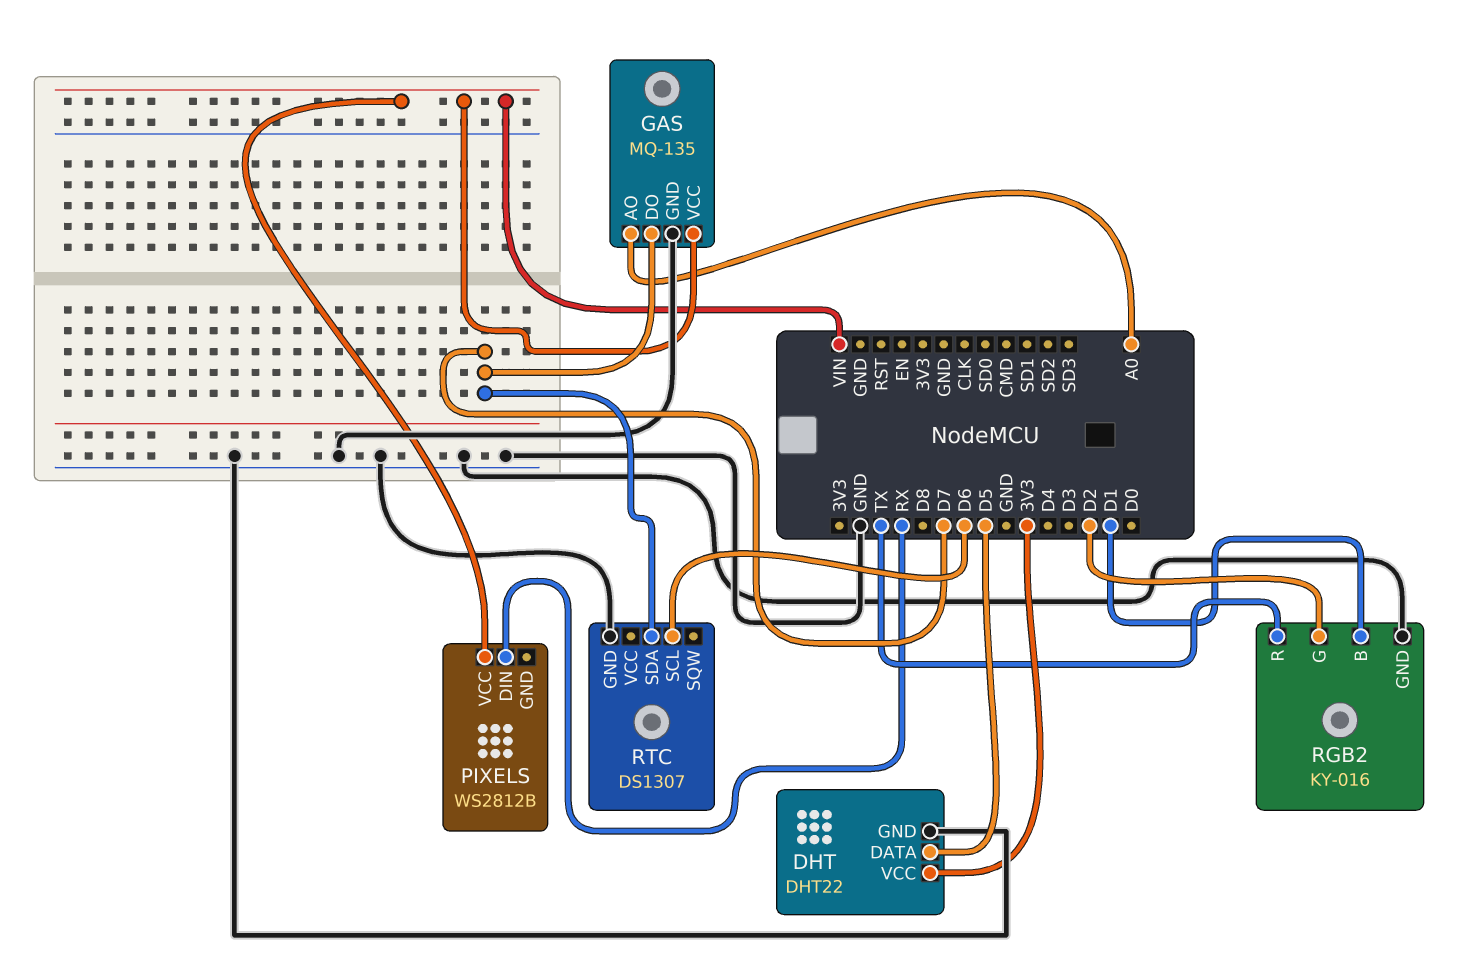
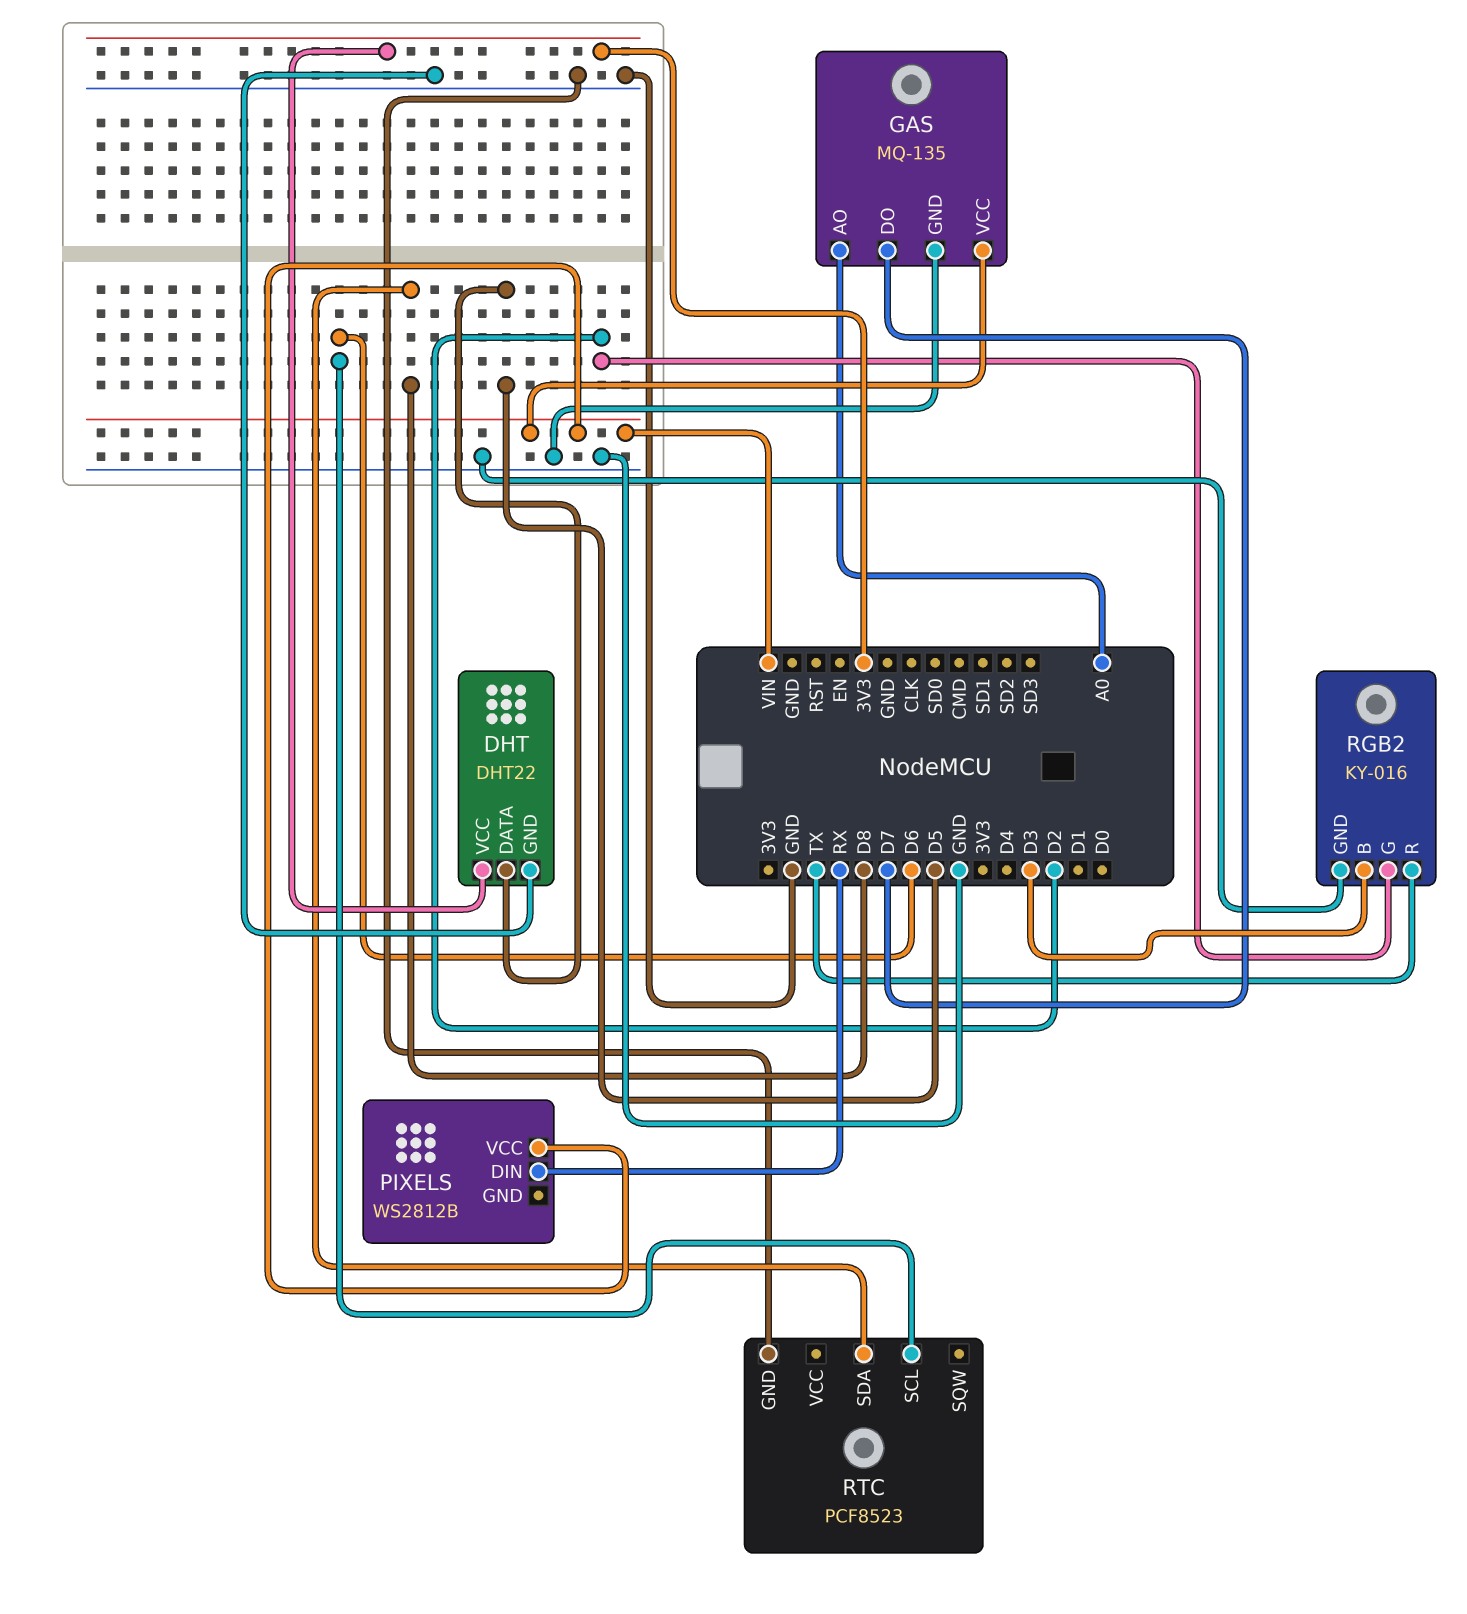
RGB2 pin B: D1 -> D3
RTC: DS1307 -> PCF8523
RTC pin SDA: D7 -> D8

